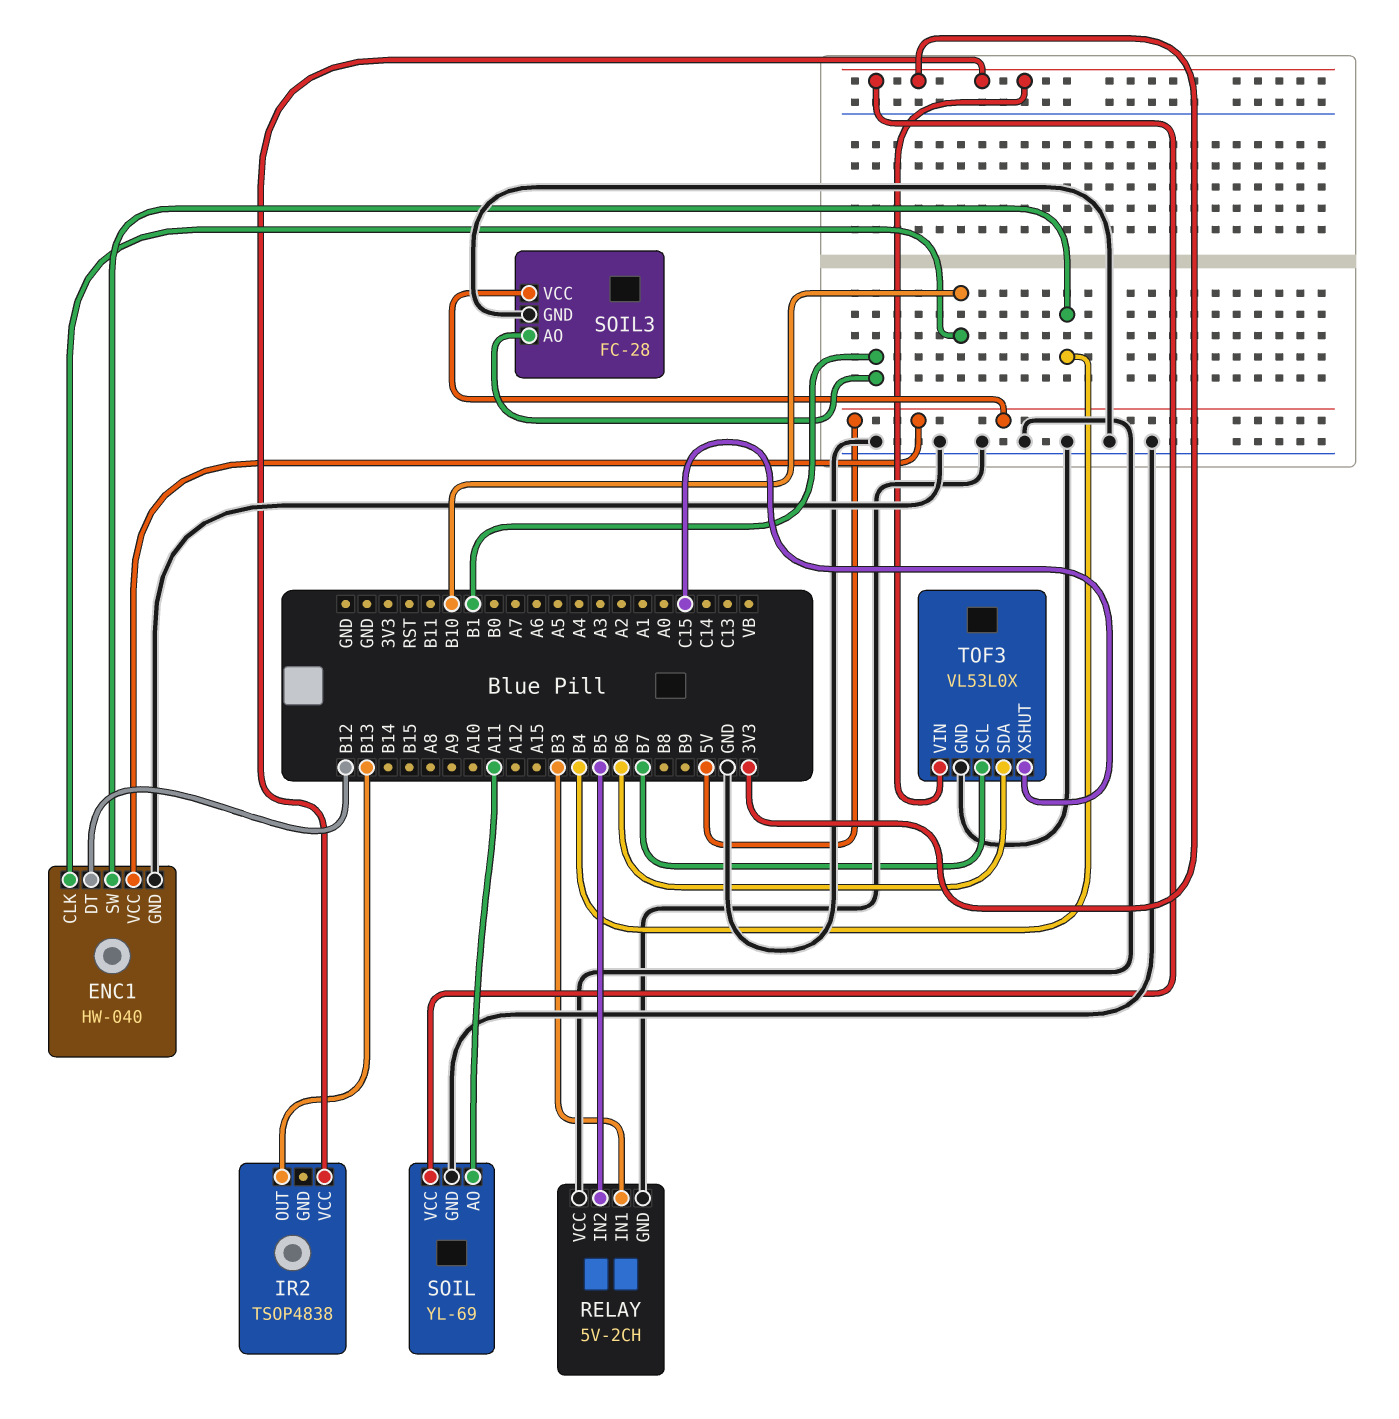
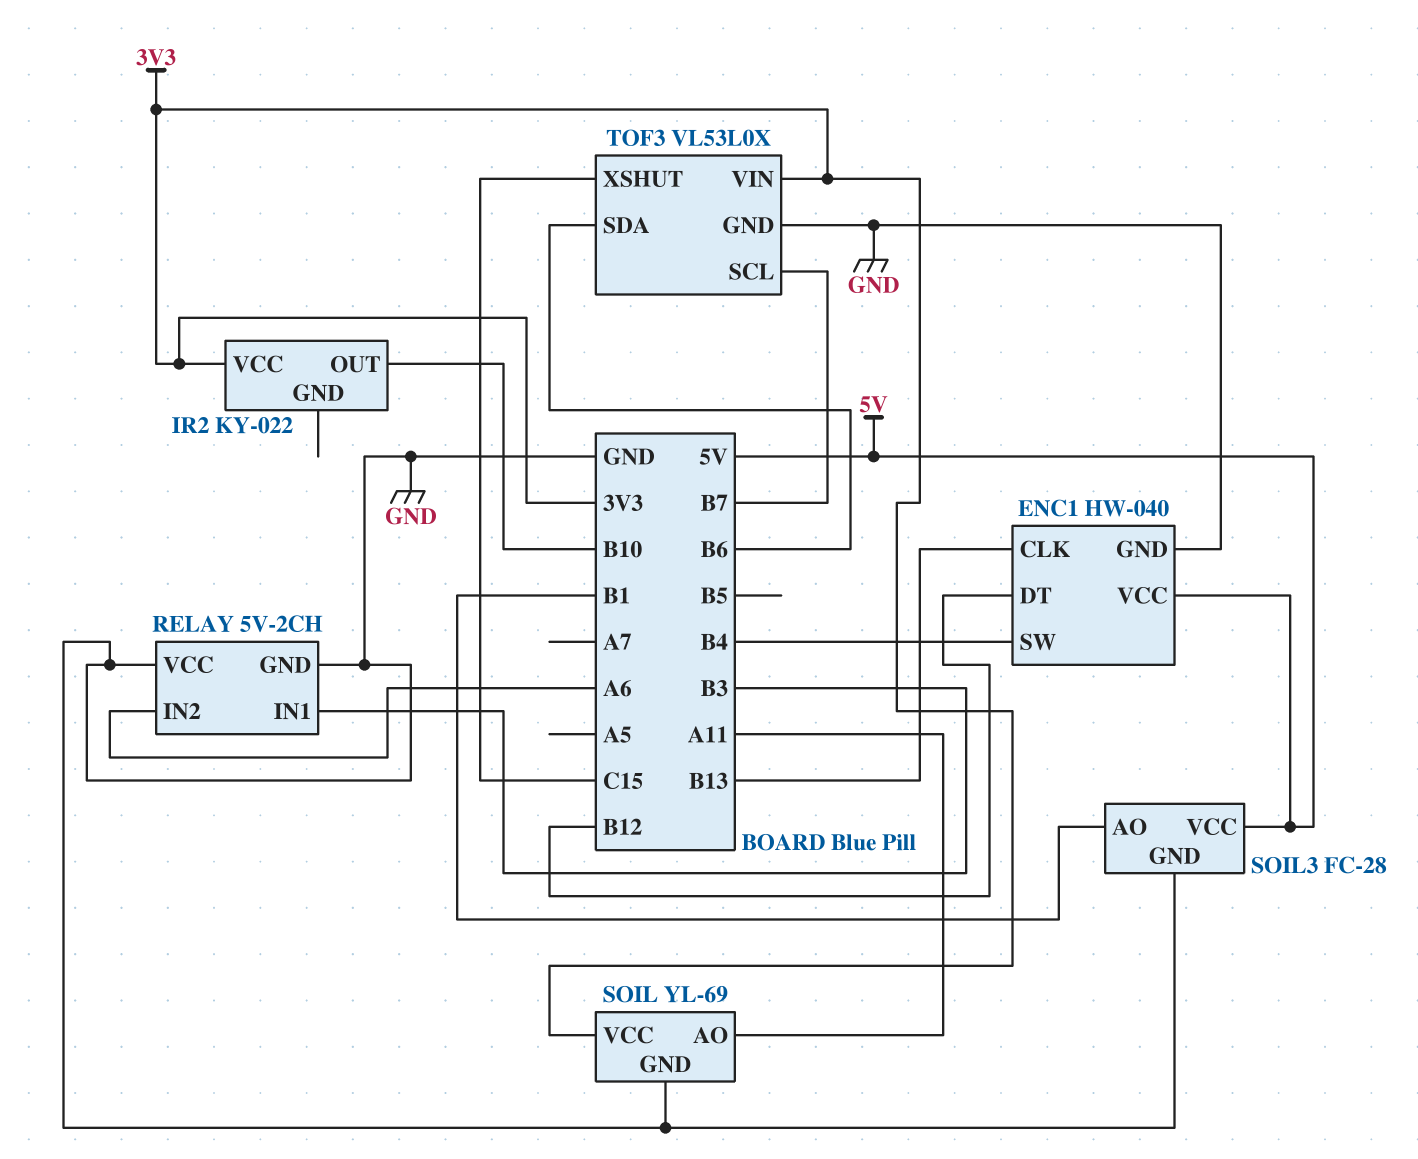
ENC1 pin CLK: B10 -> B13
IR2: TSOP4838 -> KY-022
IR2 pin OUT: B13 -> B10
RELAY pin IN2: B5 -> A6

